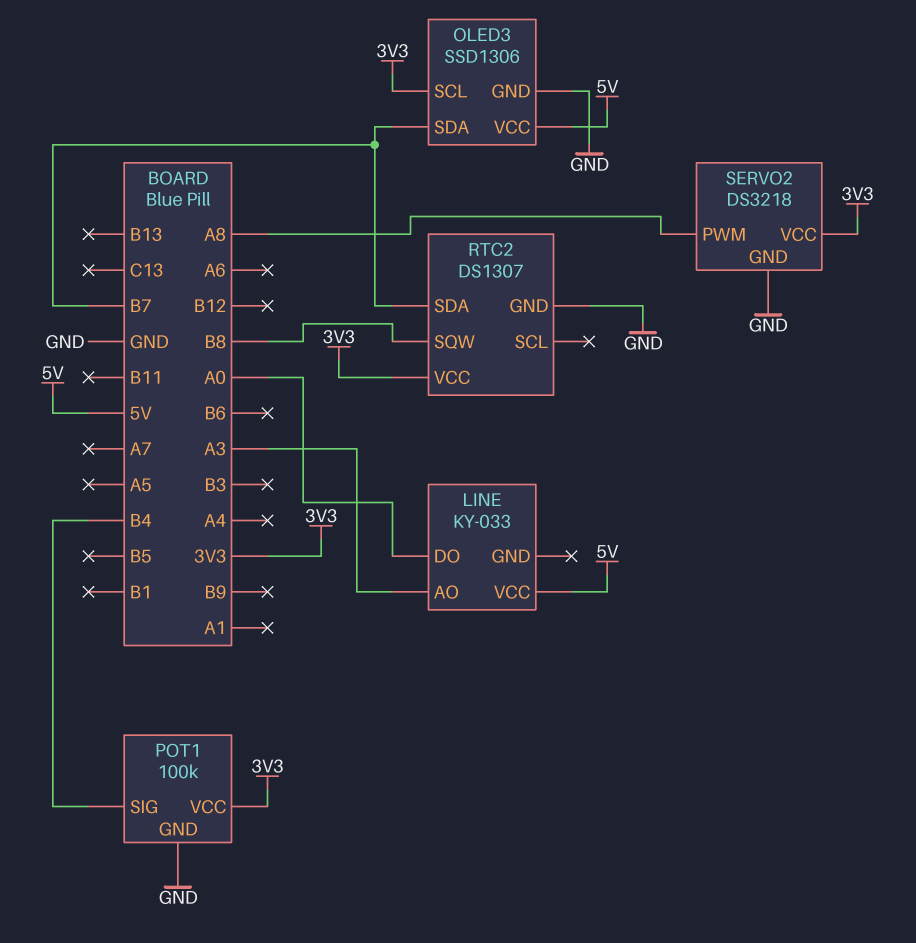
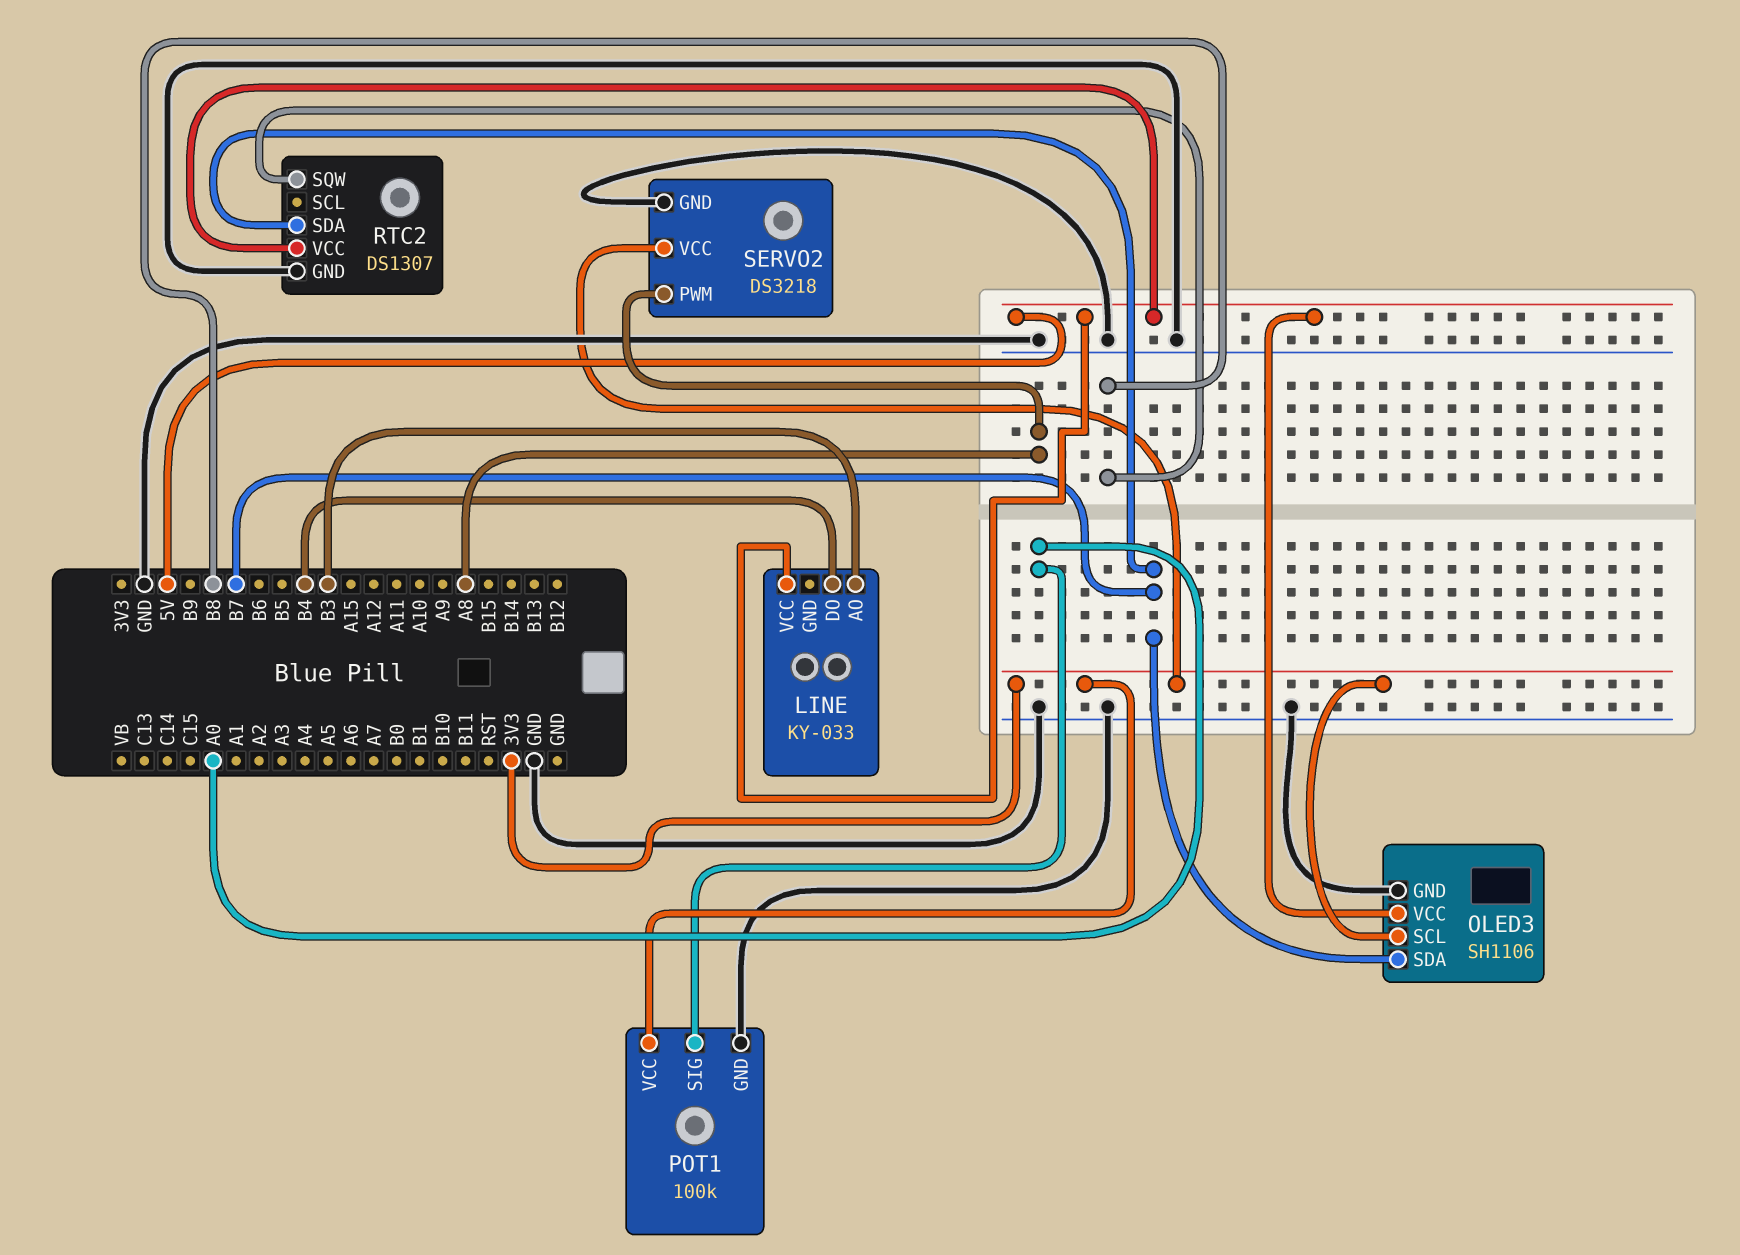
LINE pin AO: A3 -> B3
LINE pin DO: A0 -> B4
OLED3: SSD1306 -> SH1106
POT1 pin SIG: B4 -> A0
RTC2 pin VCC: 3V3 -> 5V

